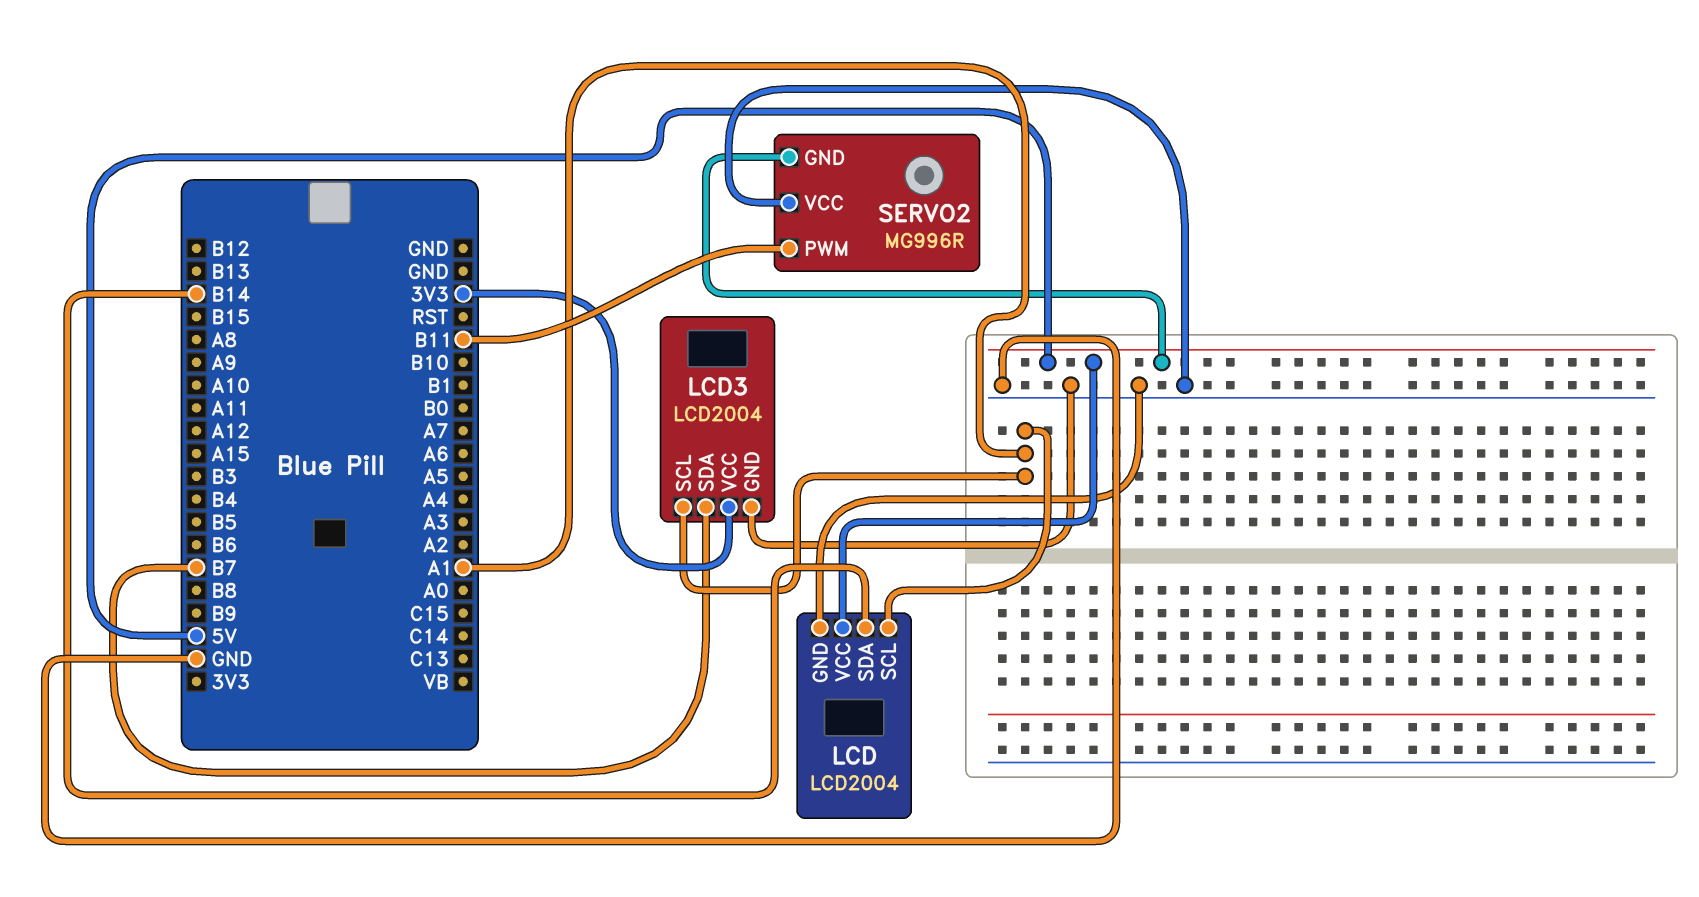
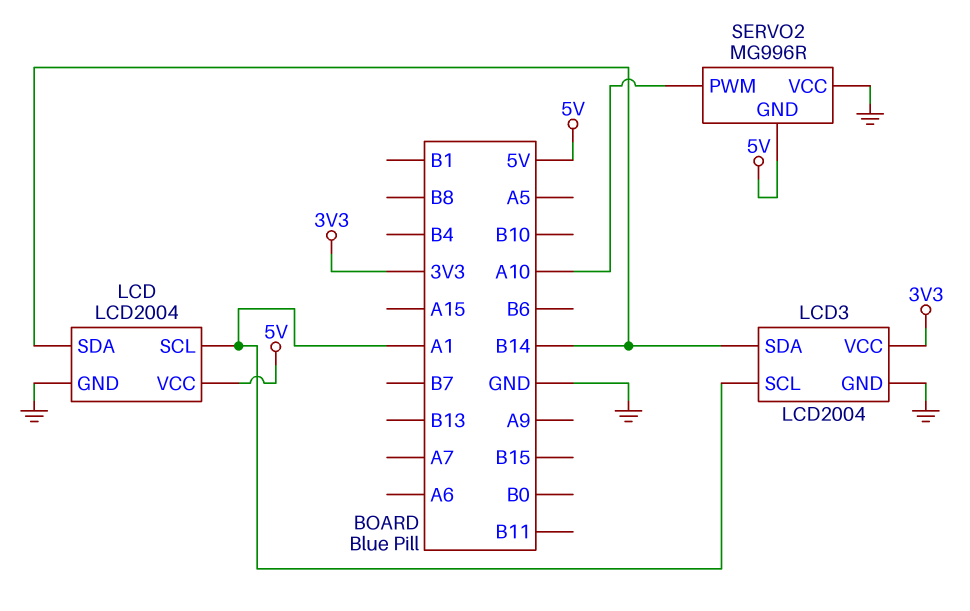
LCD3 pin SDA: B7 -> B14
SERVO2 pin PWM: B11 -> A10

